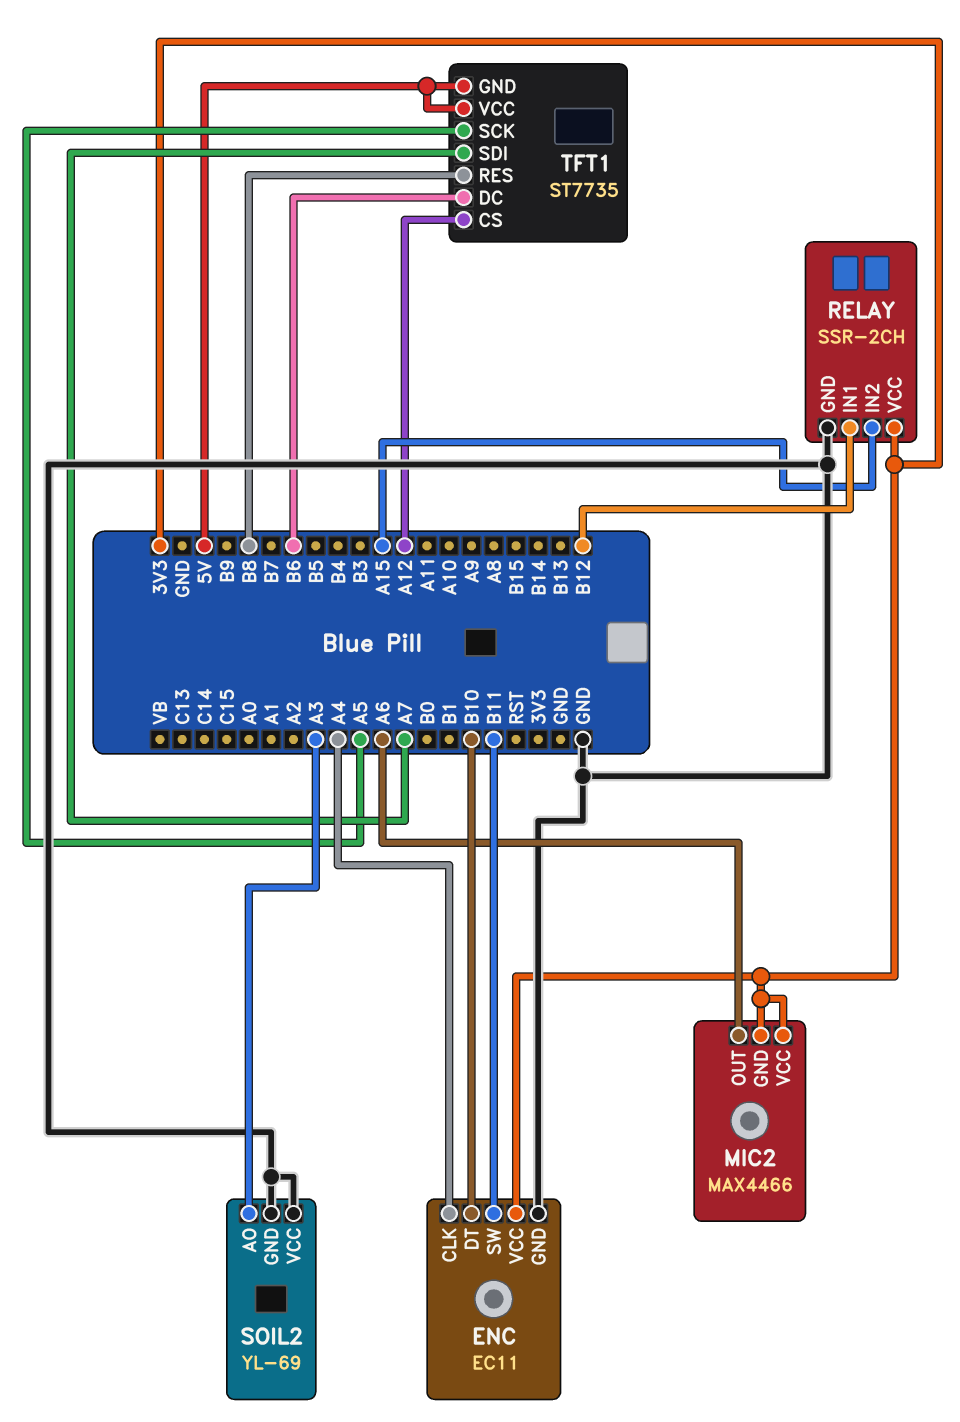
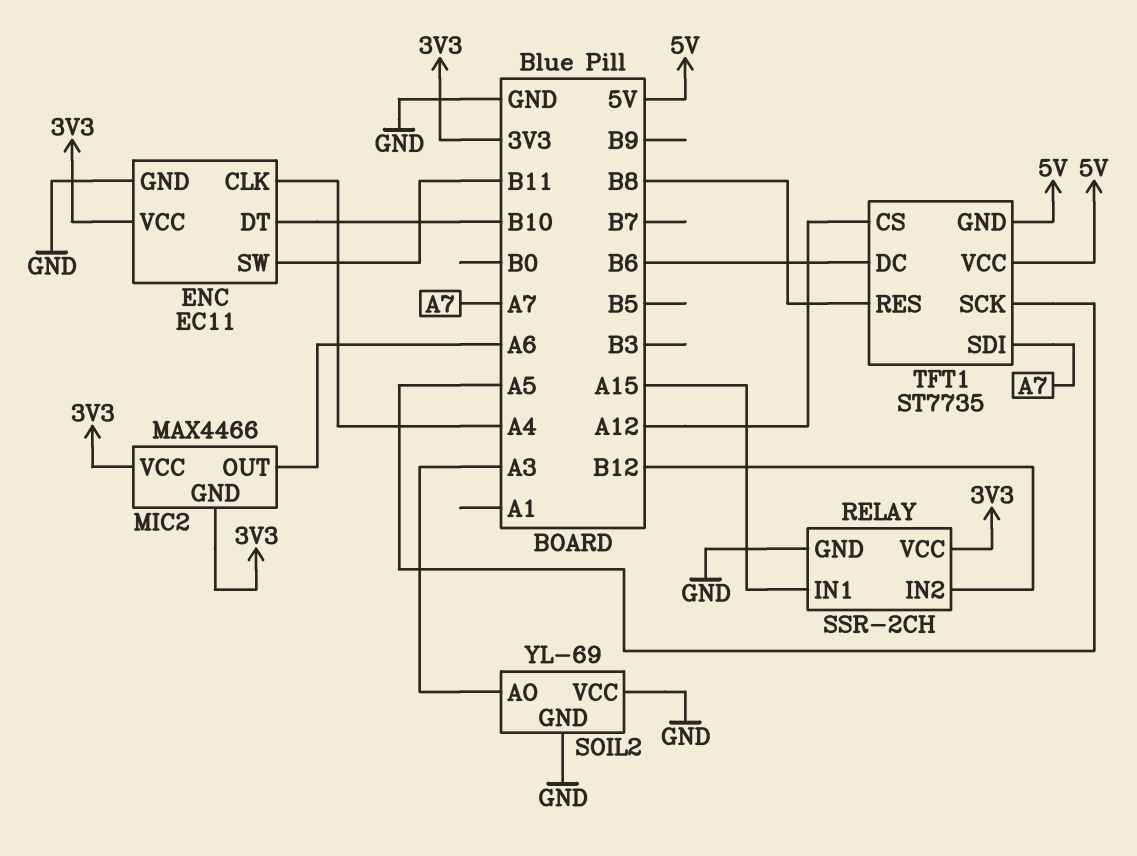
RELAY pin IN1: B12 -> A15
RELAY pin IN2: A15 -> B12

